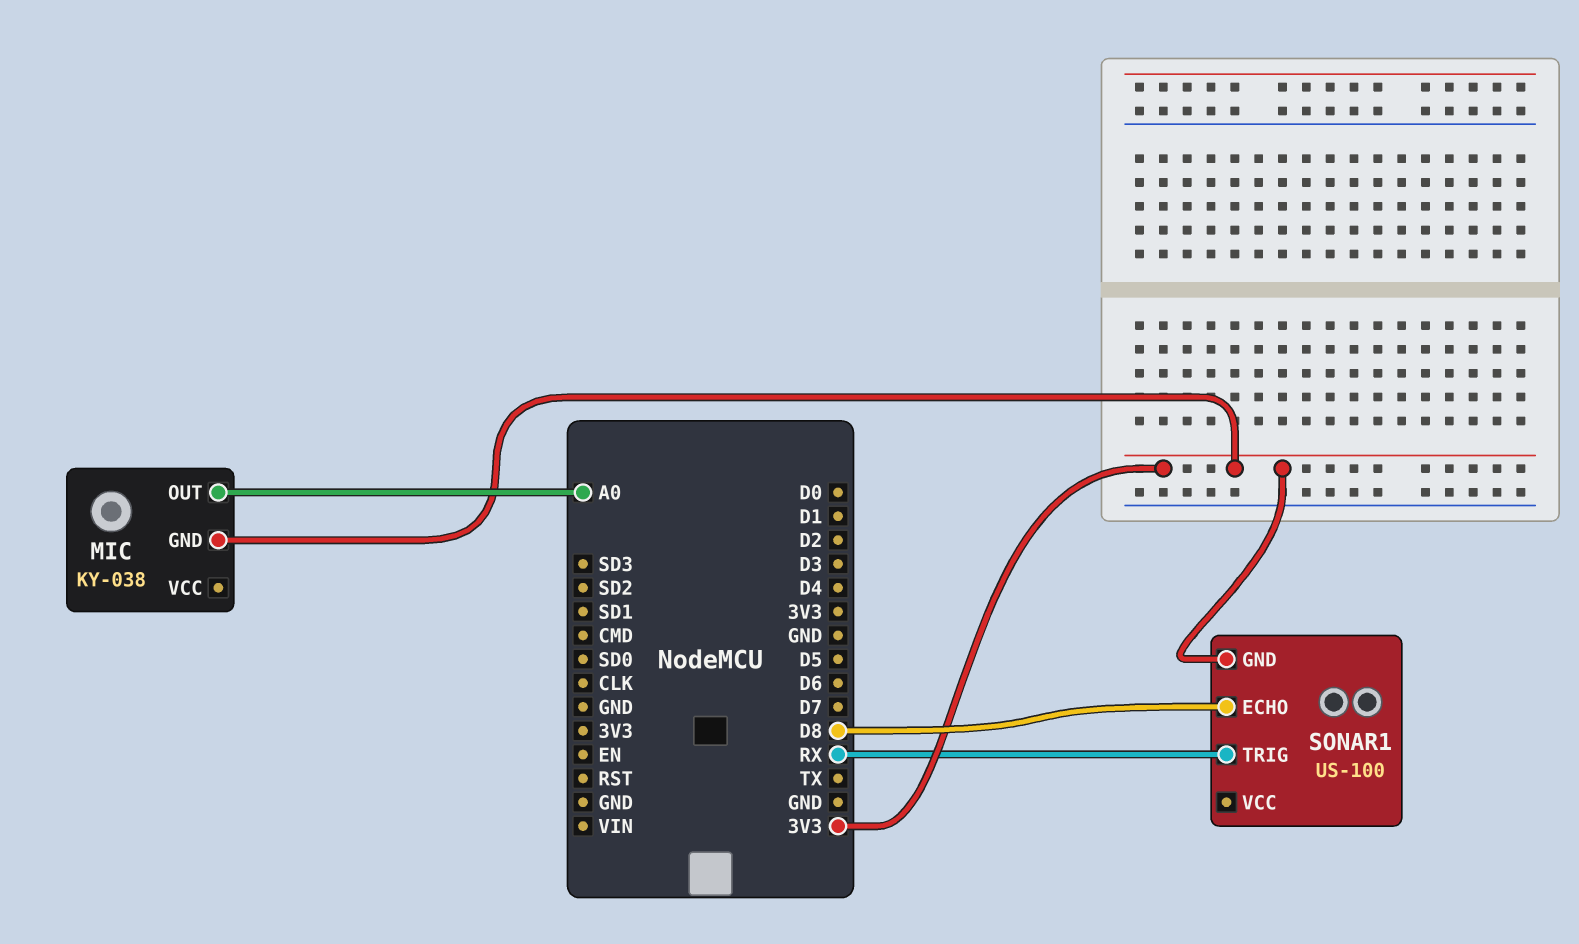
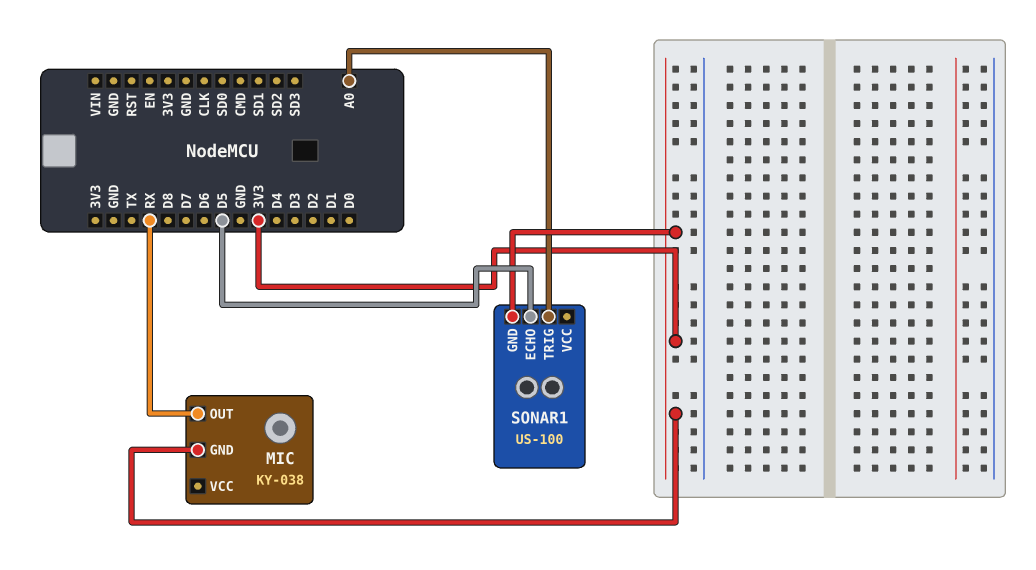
MIC pin OUT: A0 -> RX
SONAR1 pin ECHO: D8 -> D5
SONAR1 pin TRIG: RX -> A0

